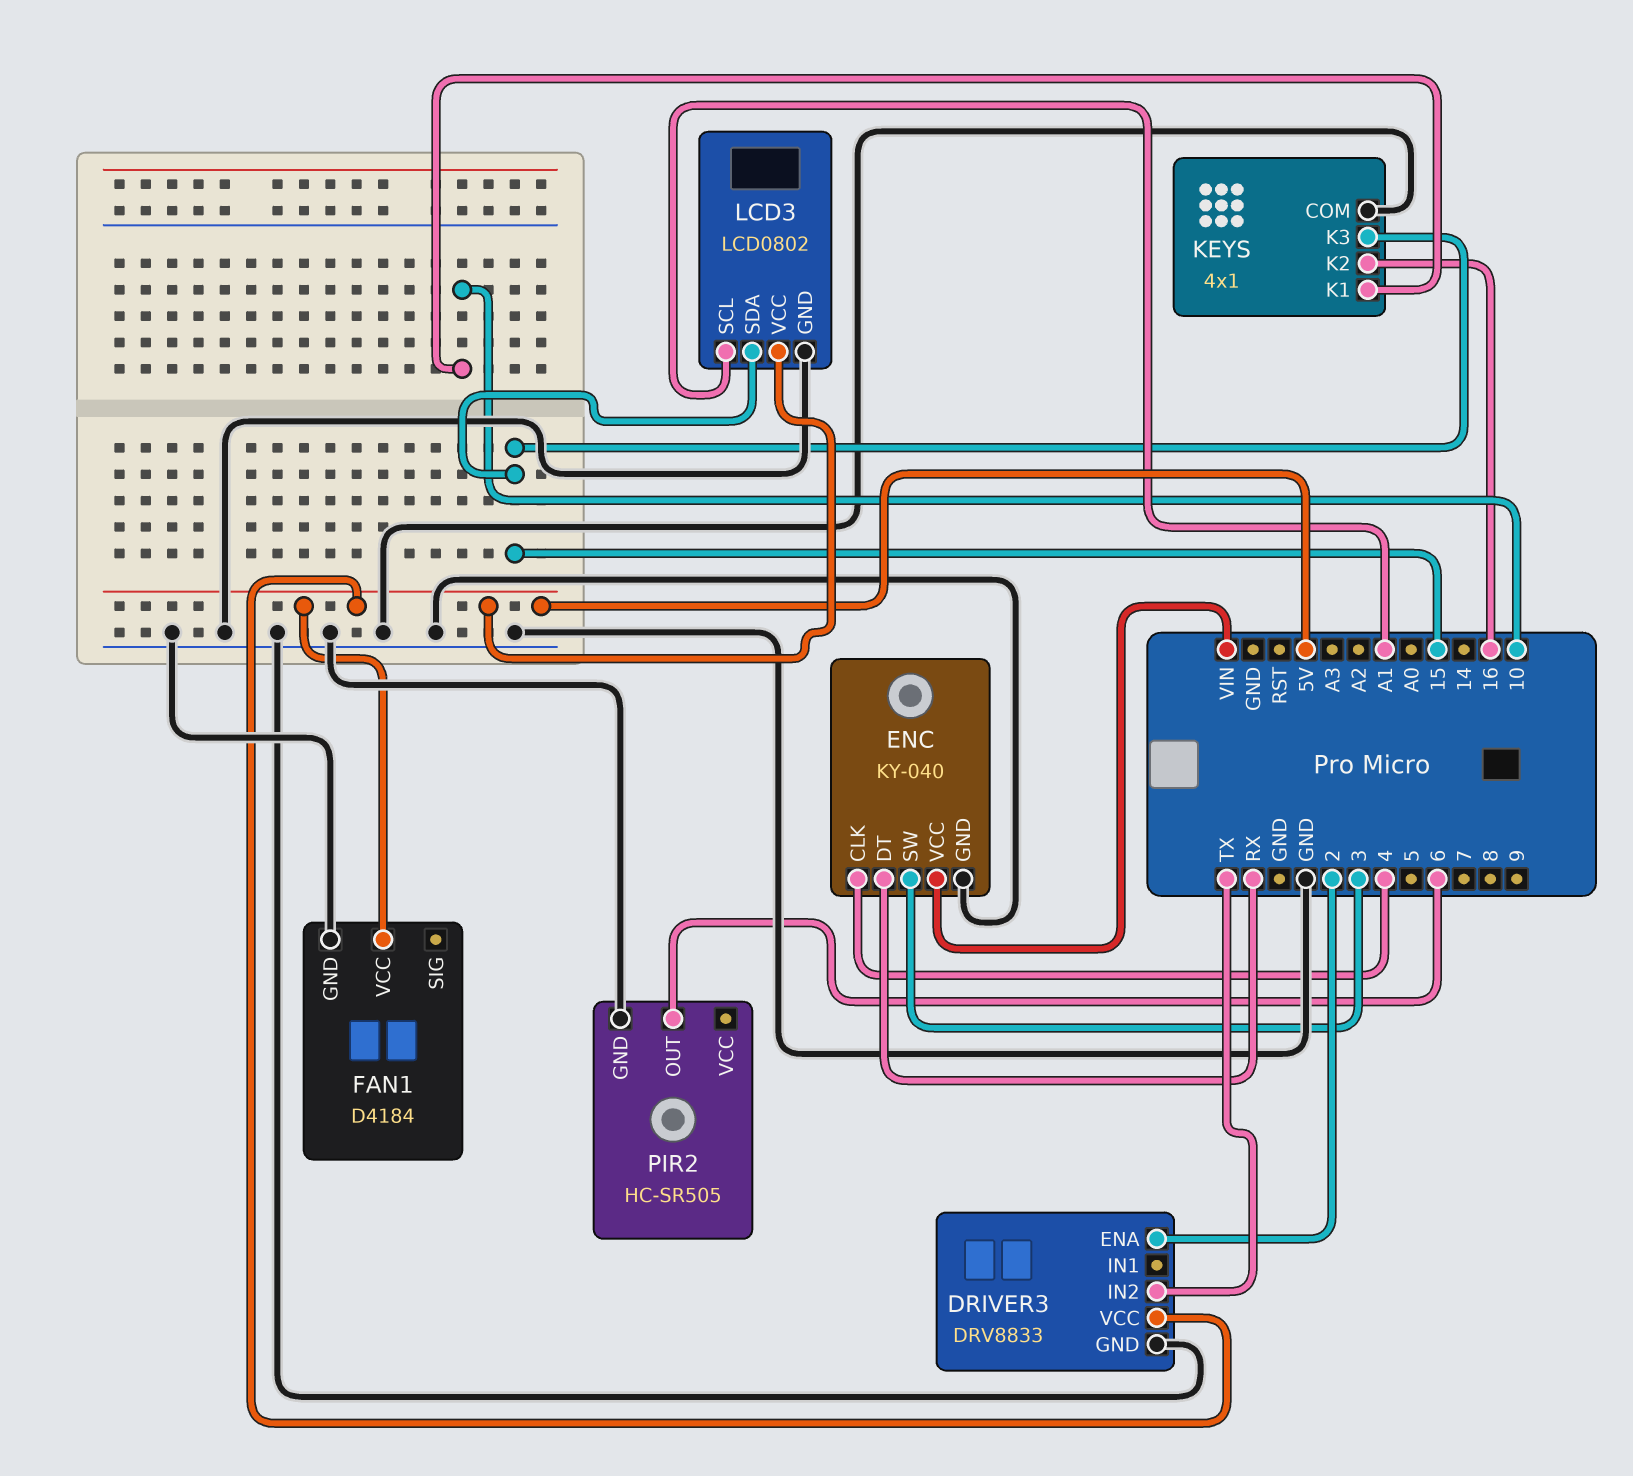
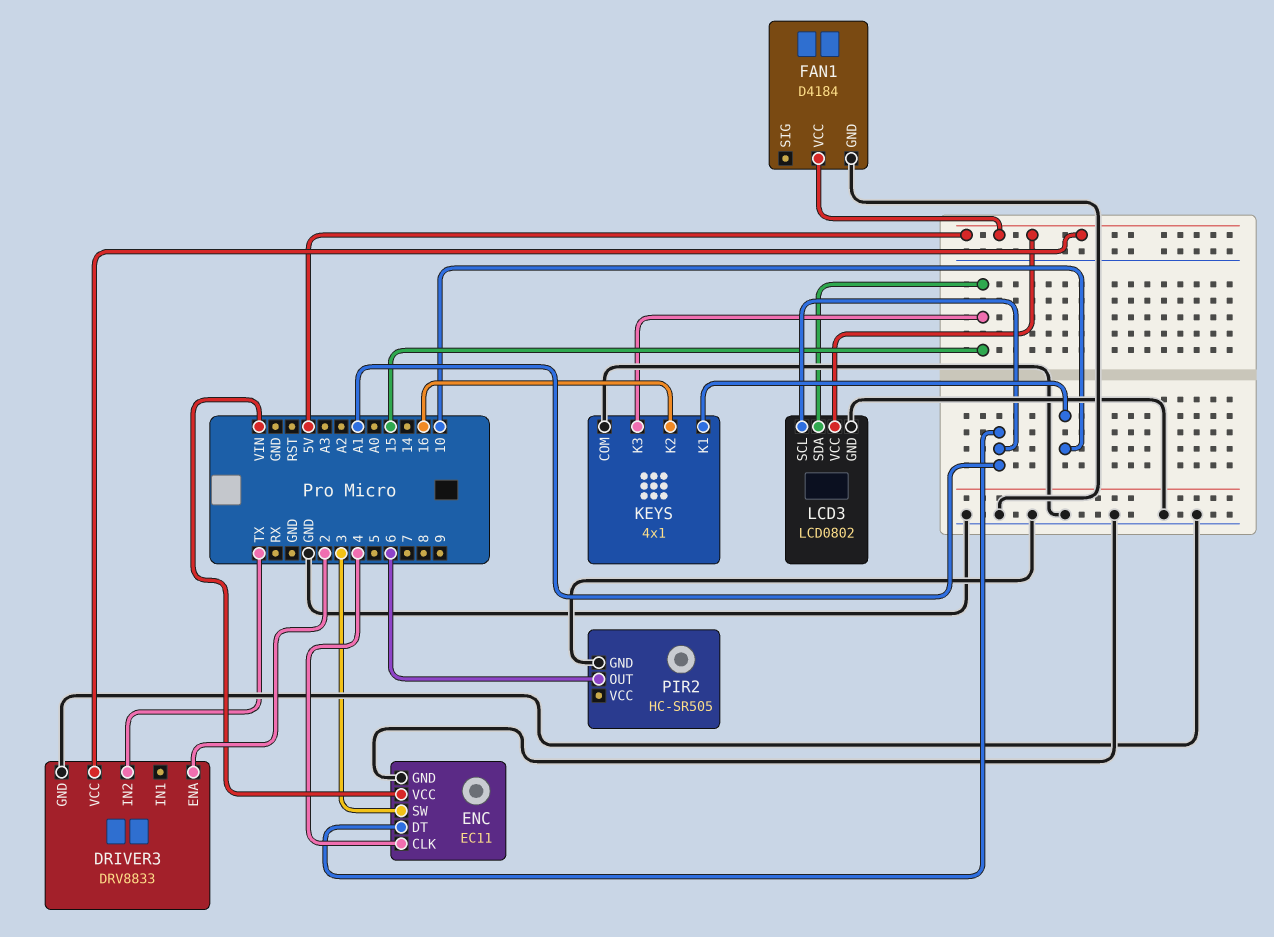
ENC: KY-040 -> EC11
ENC pin DT: RX -> A1

